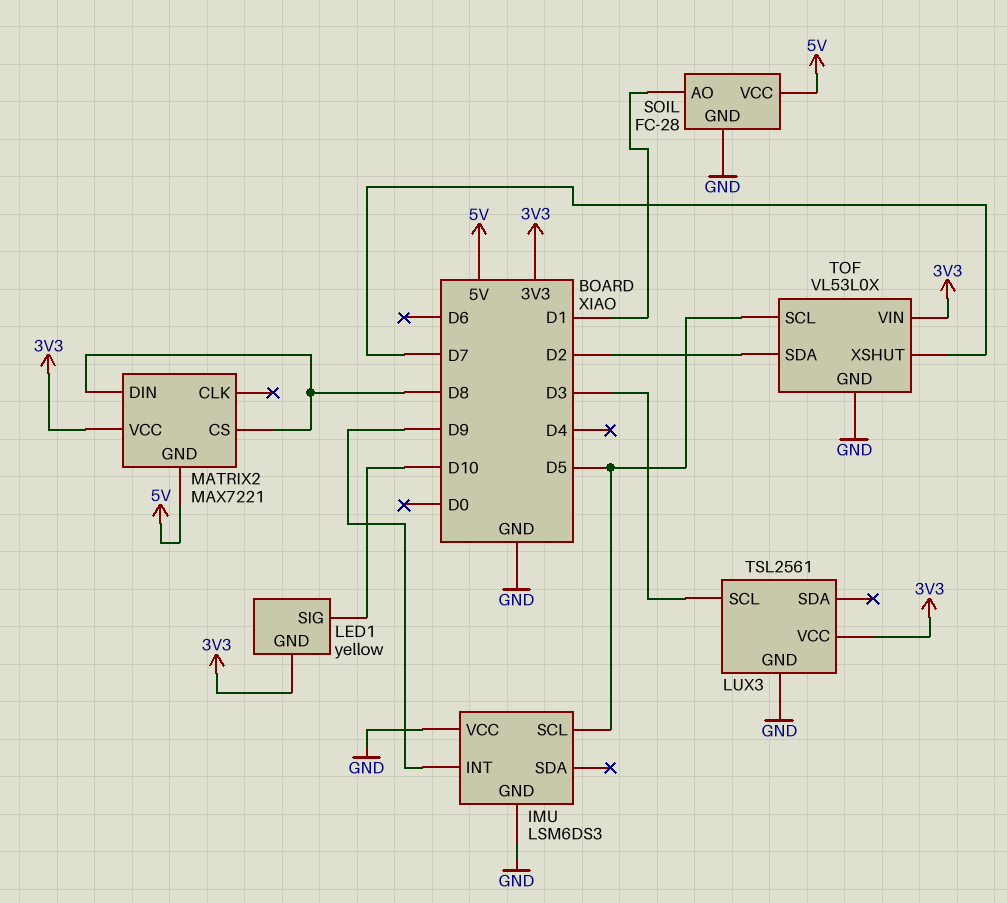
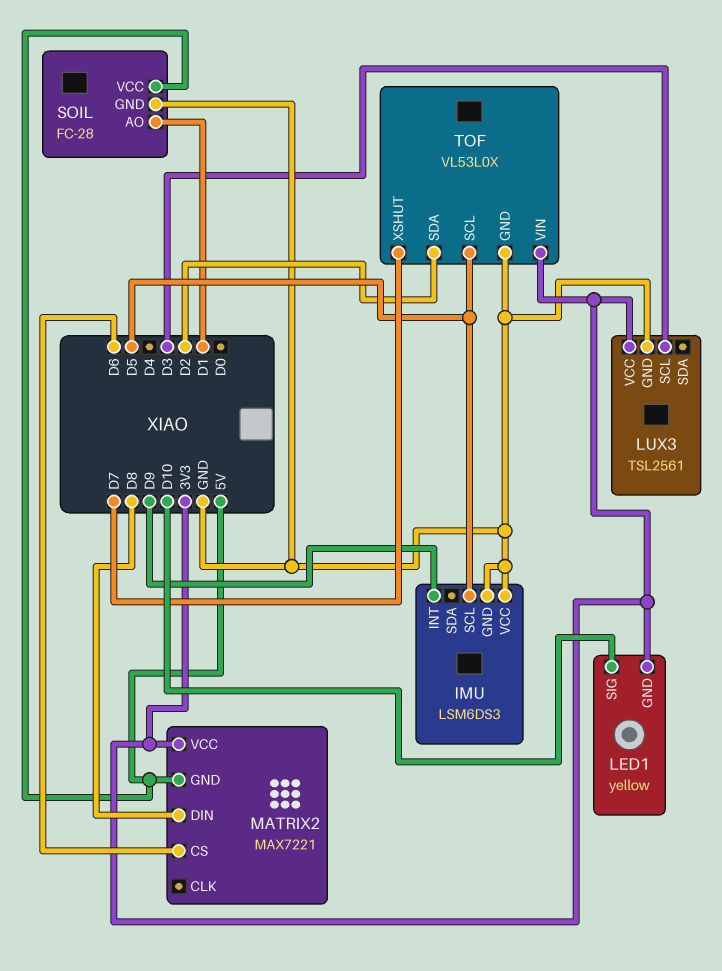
MATRIX2 pin CS: D8 -> D6

